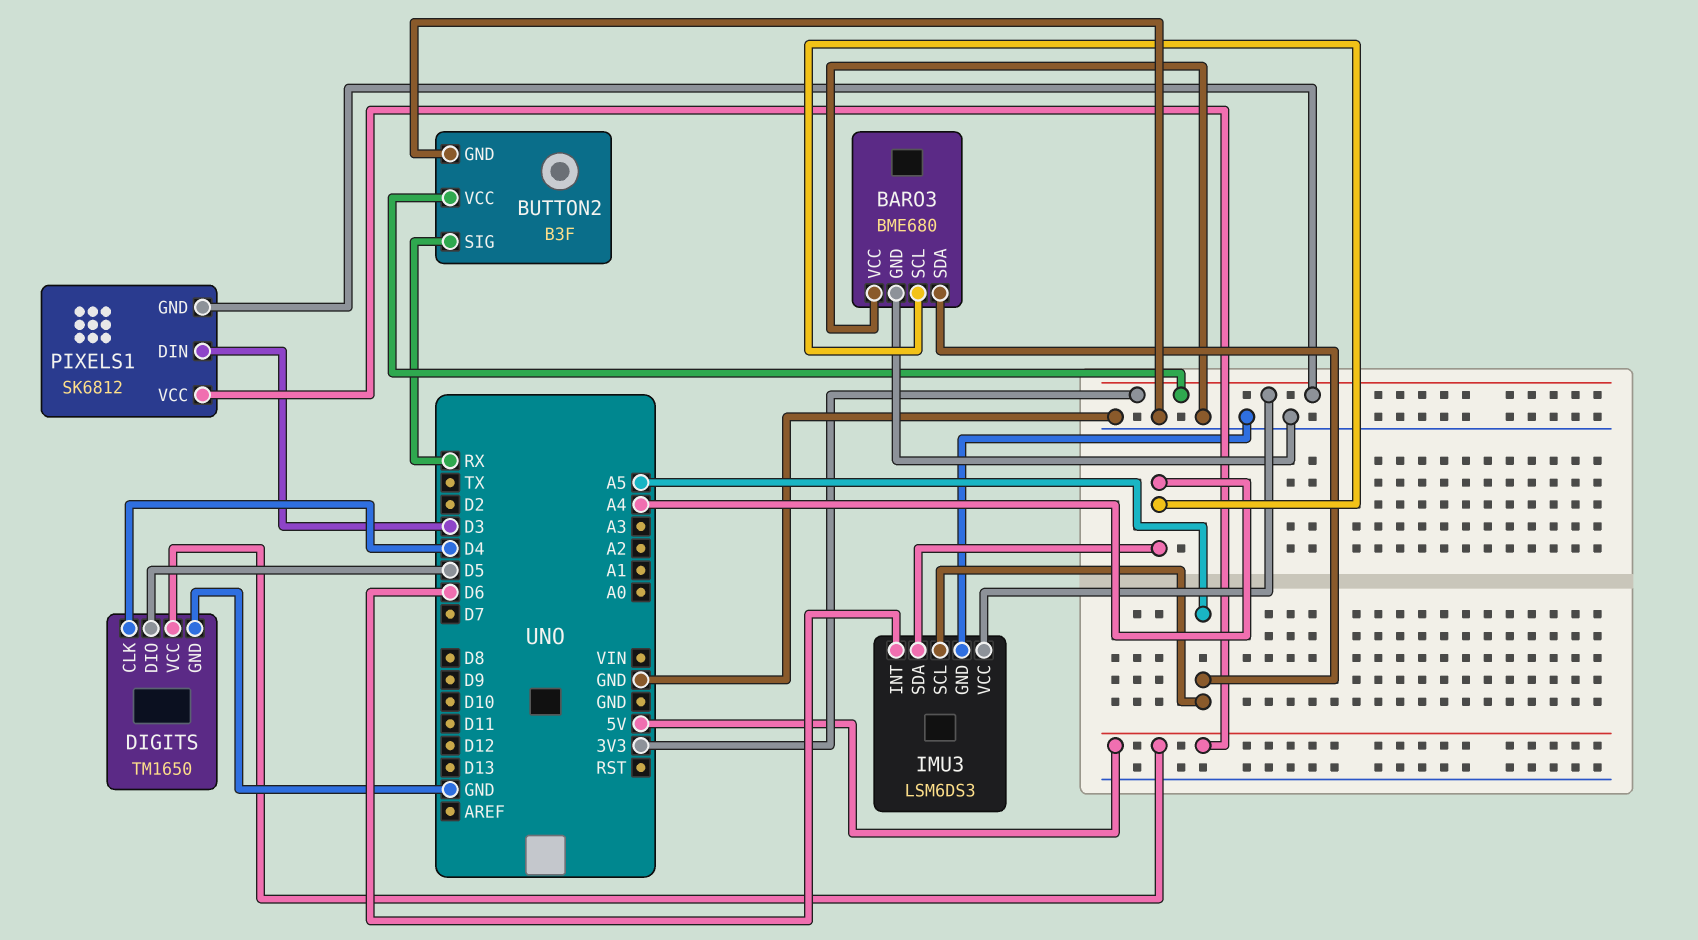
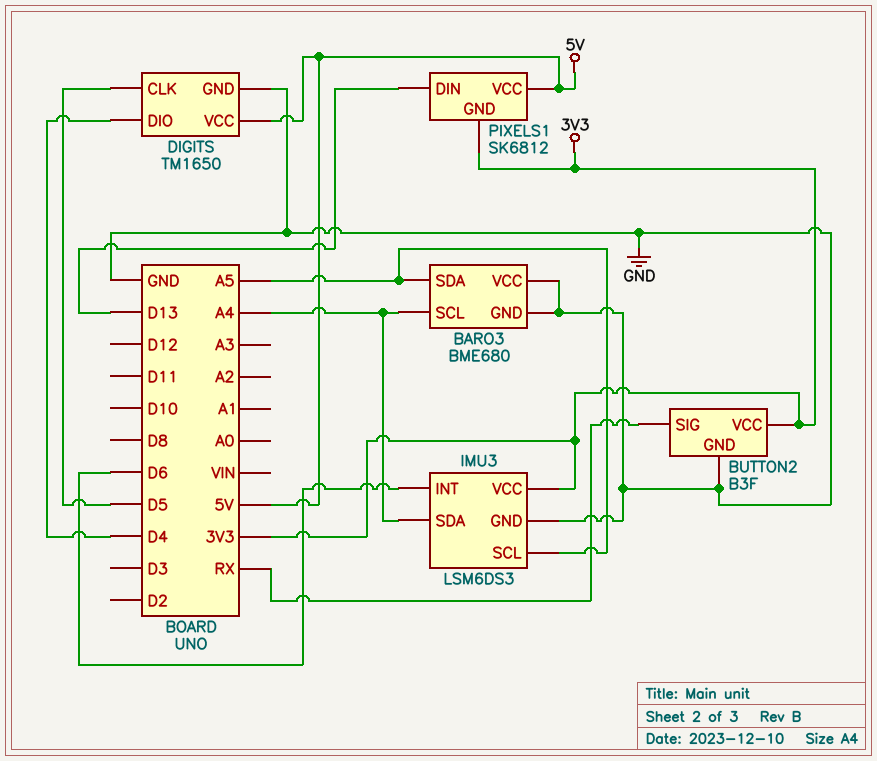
DIGITS pin CLK: D4 -> D5
DIGITS pin DIO: D5 -> D4
PIXELS1 pin DIN: D3 -> D13

